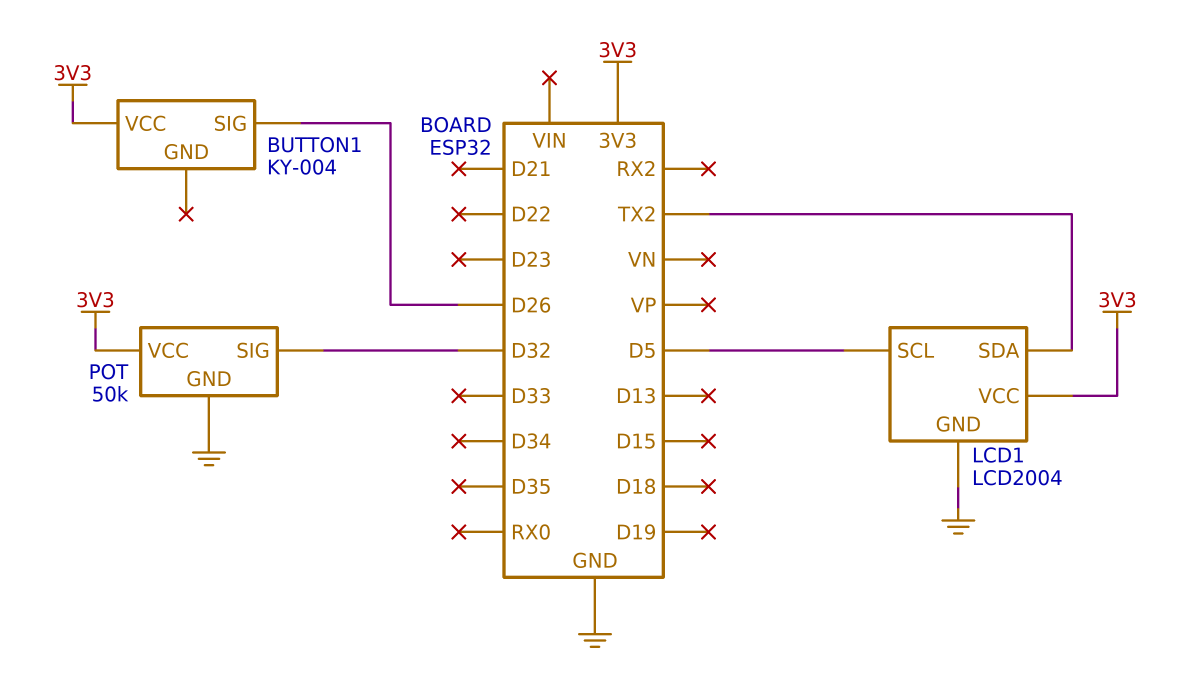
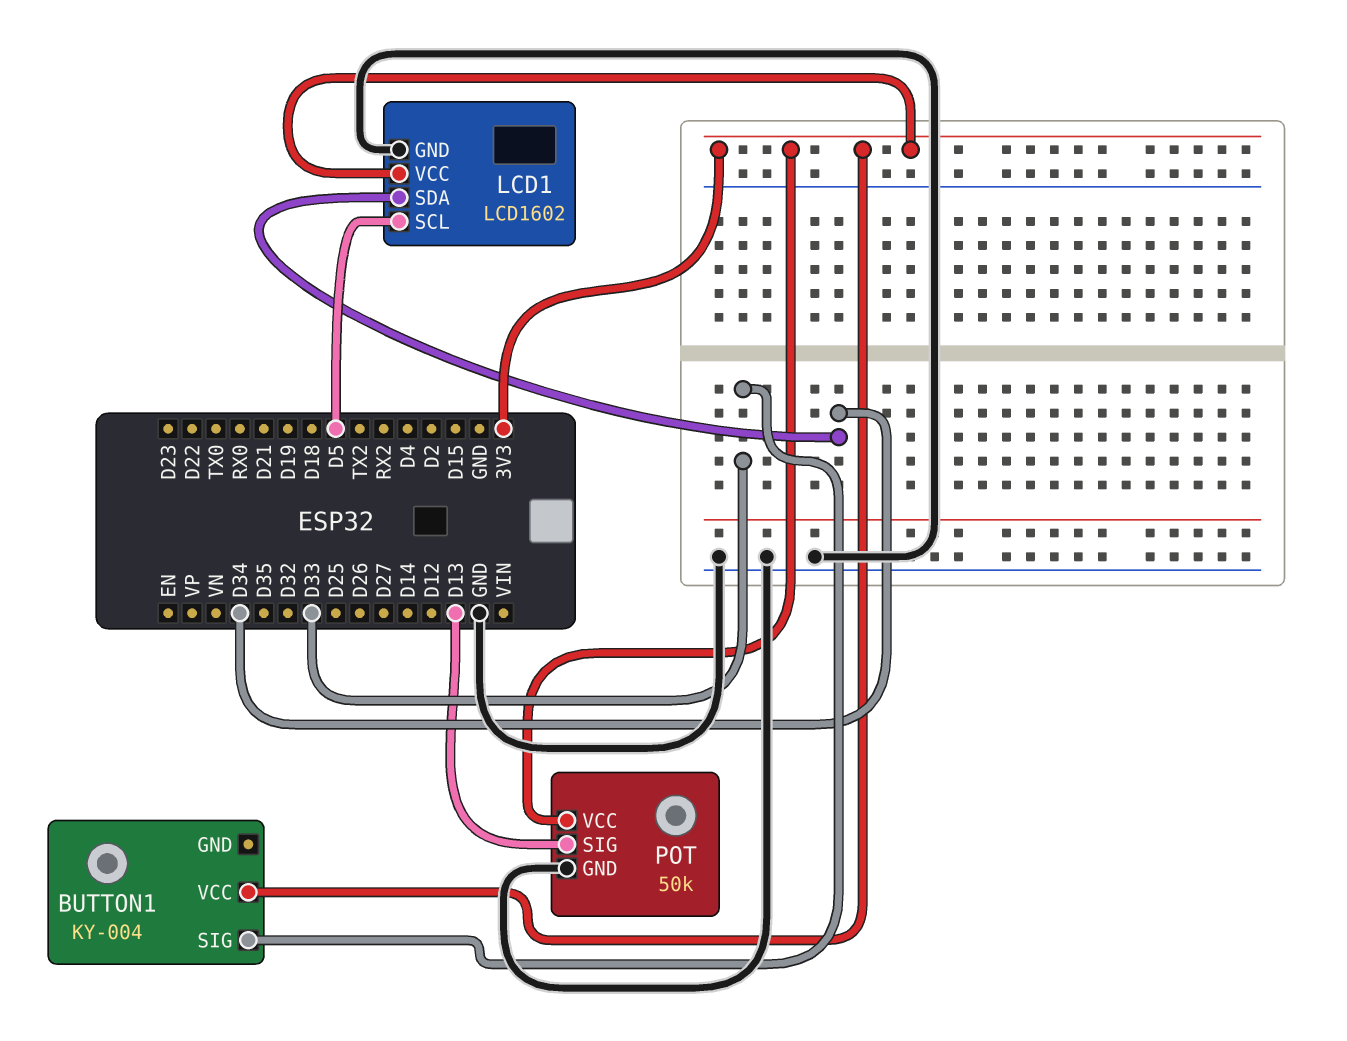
BUTTON1 pin SIG: D26 -> D33
LCD1: LCD2004 -> LCD1602
LCD1 pin SDA: TX2 -> D34
POT pin SIG: D32 -> D13

